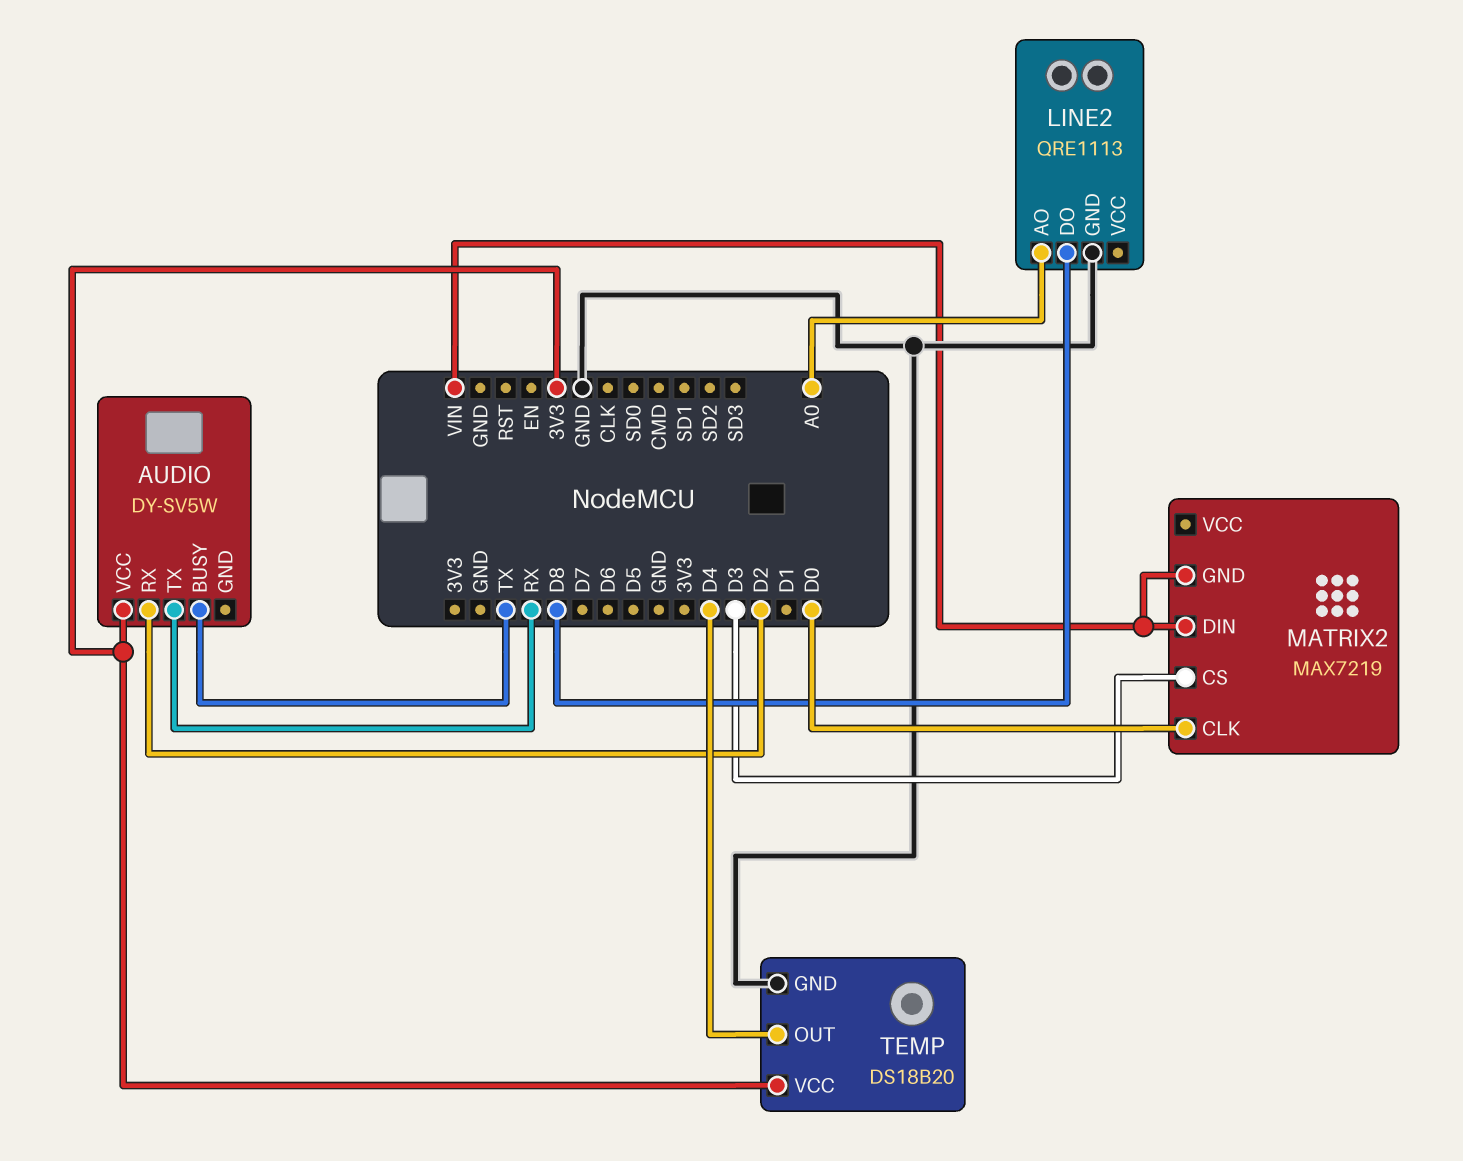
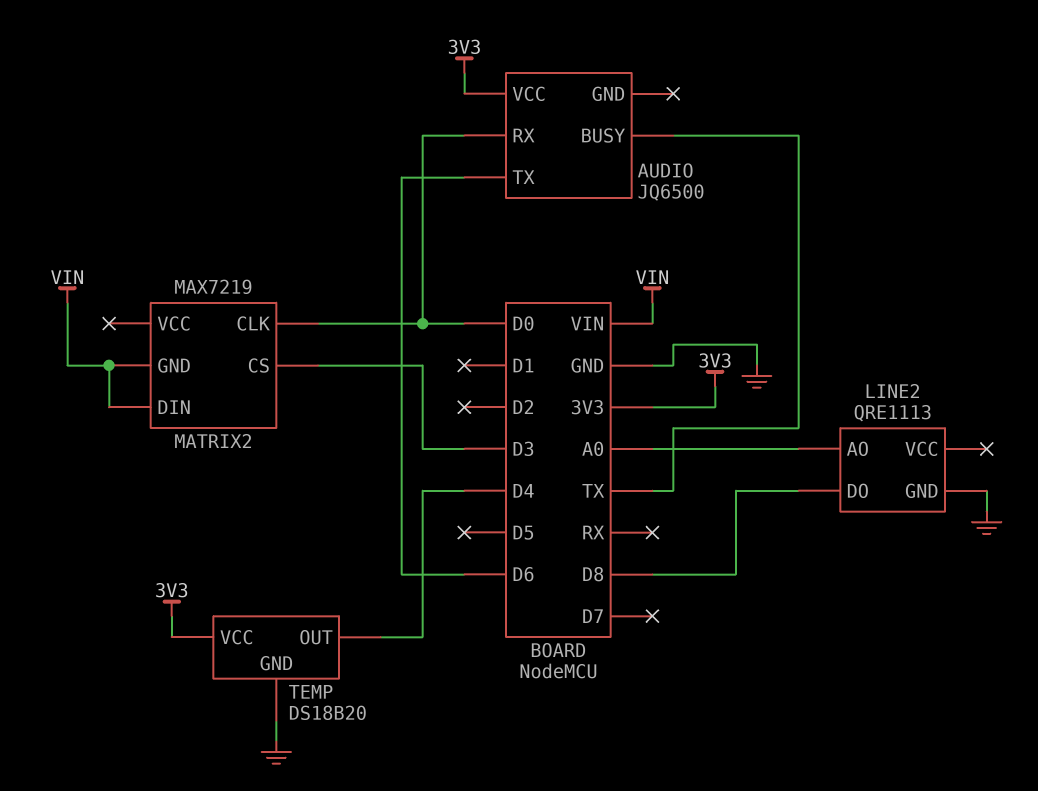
AUDIO: DY-SV5W -> JQ6500
AUDIO pin RX: D2 -> D0
AUDIO pin TX: RX -> D6

